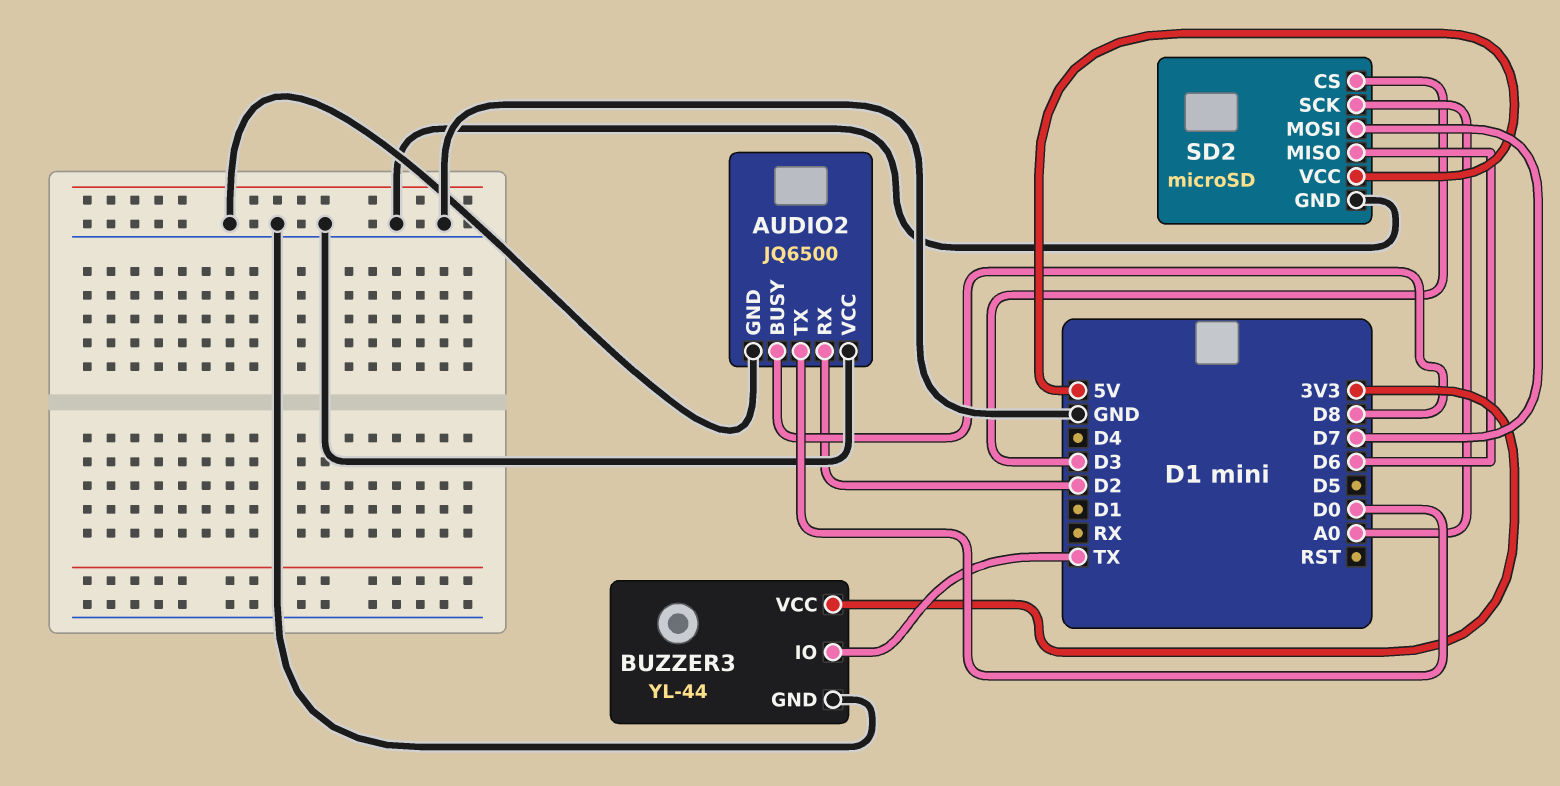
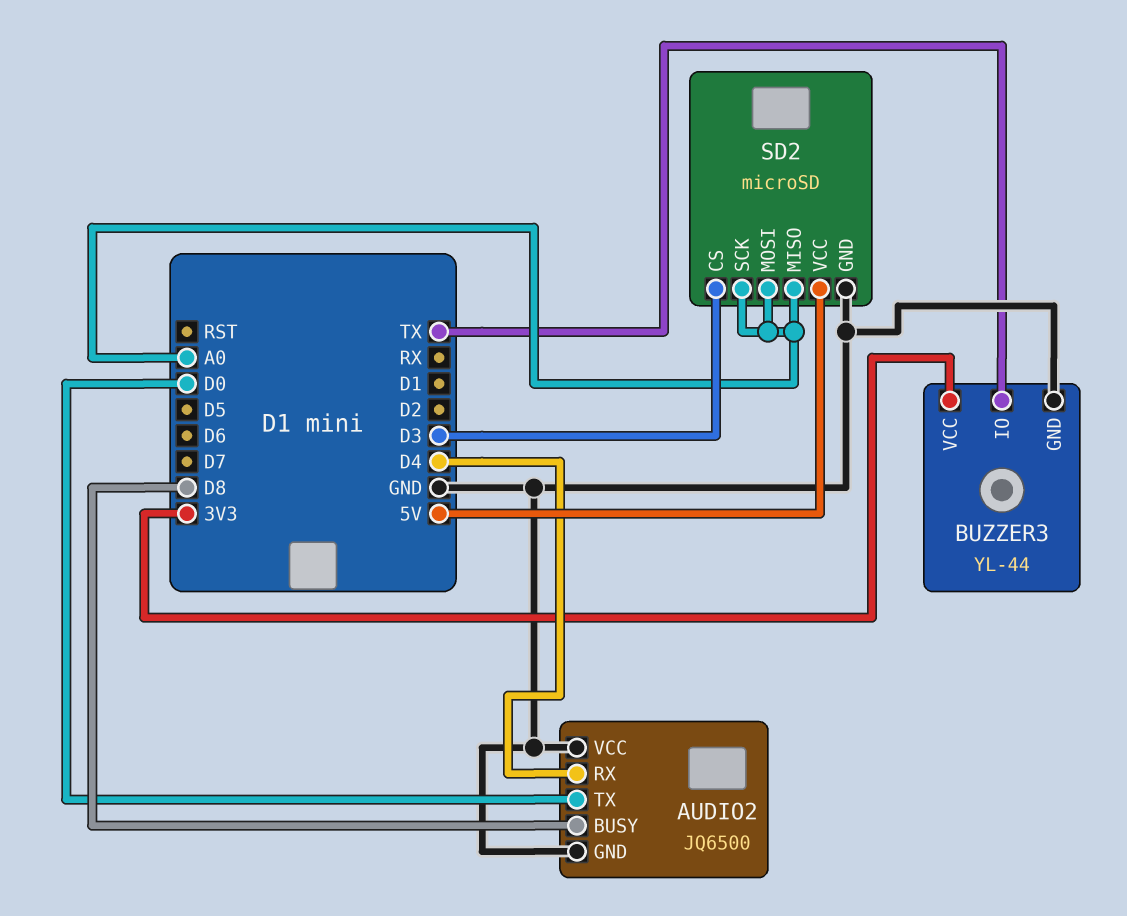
AUDIO2 pin RX: D2 -> D4
SD2 pin MISO: D6 -> A0
SD2 pin MOSI: D7 -> A0

